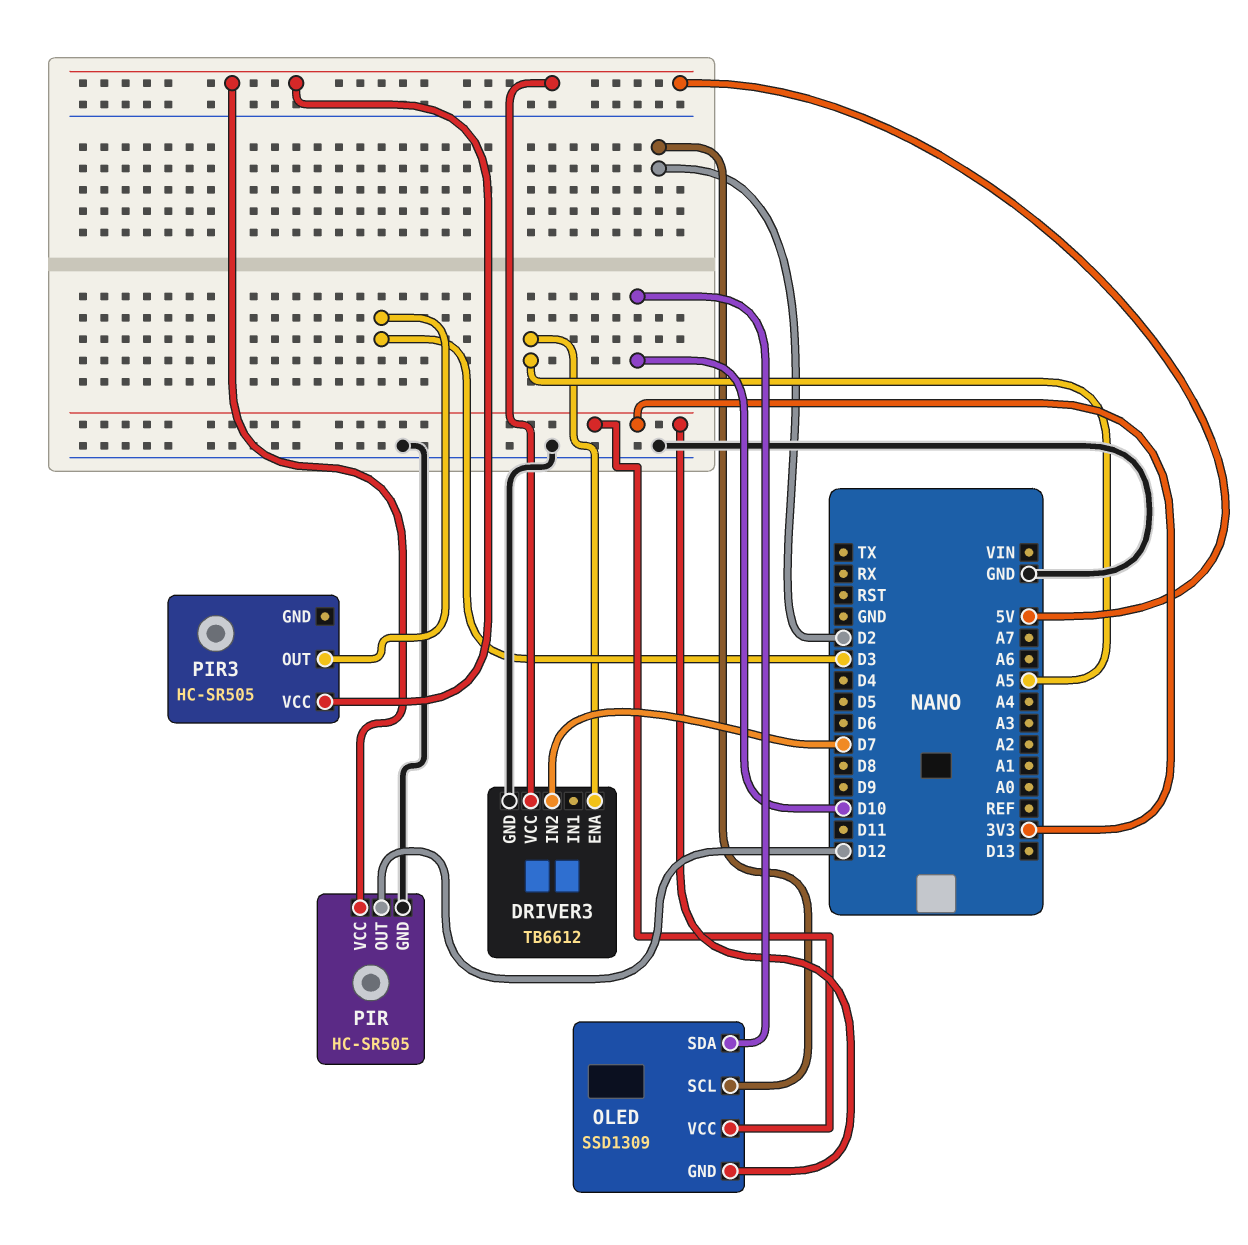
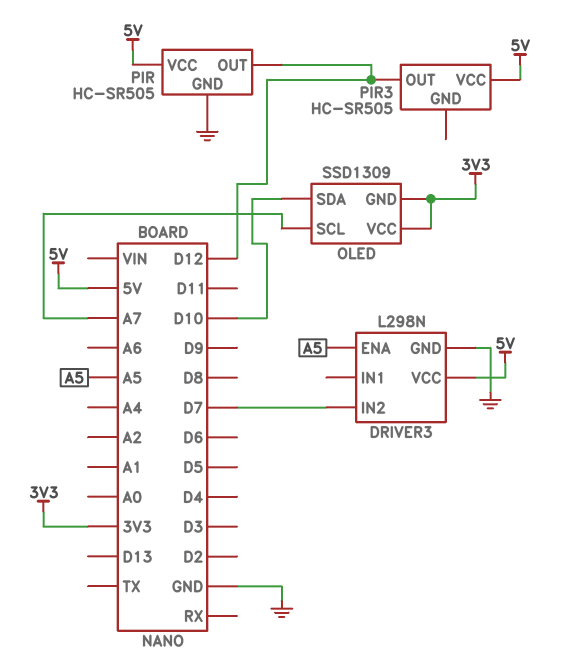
DRIVER3: TB6612 -> L298N
OLED pin SCL: D2 -> A7
PIR3 pin OUT: D3 -> D12

